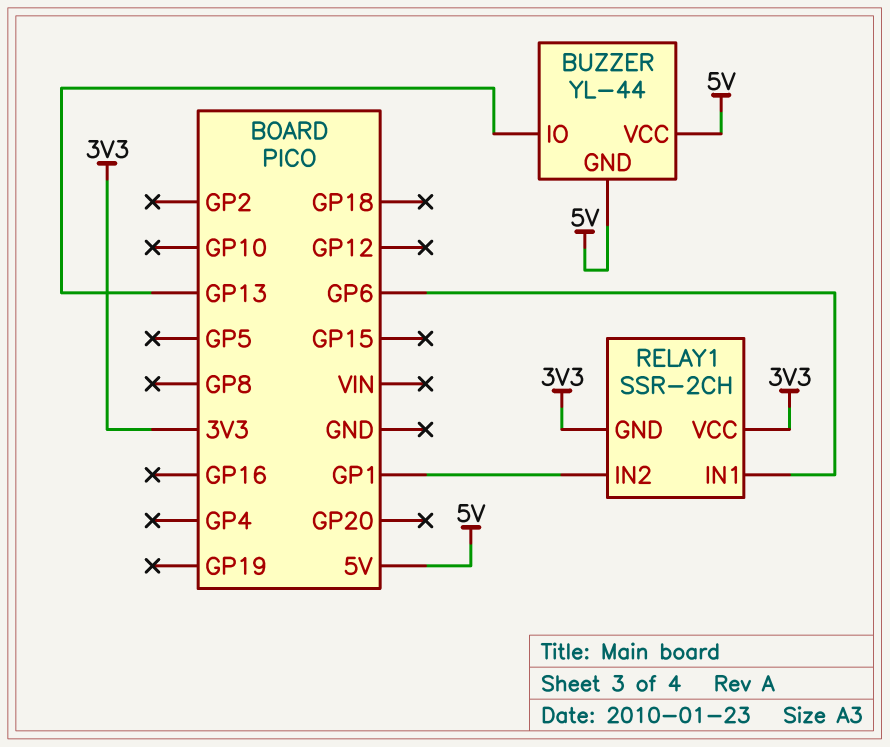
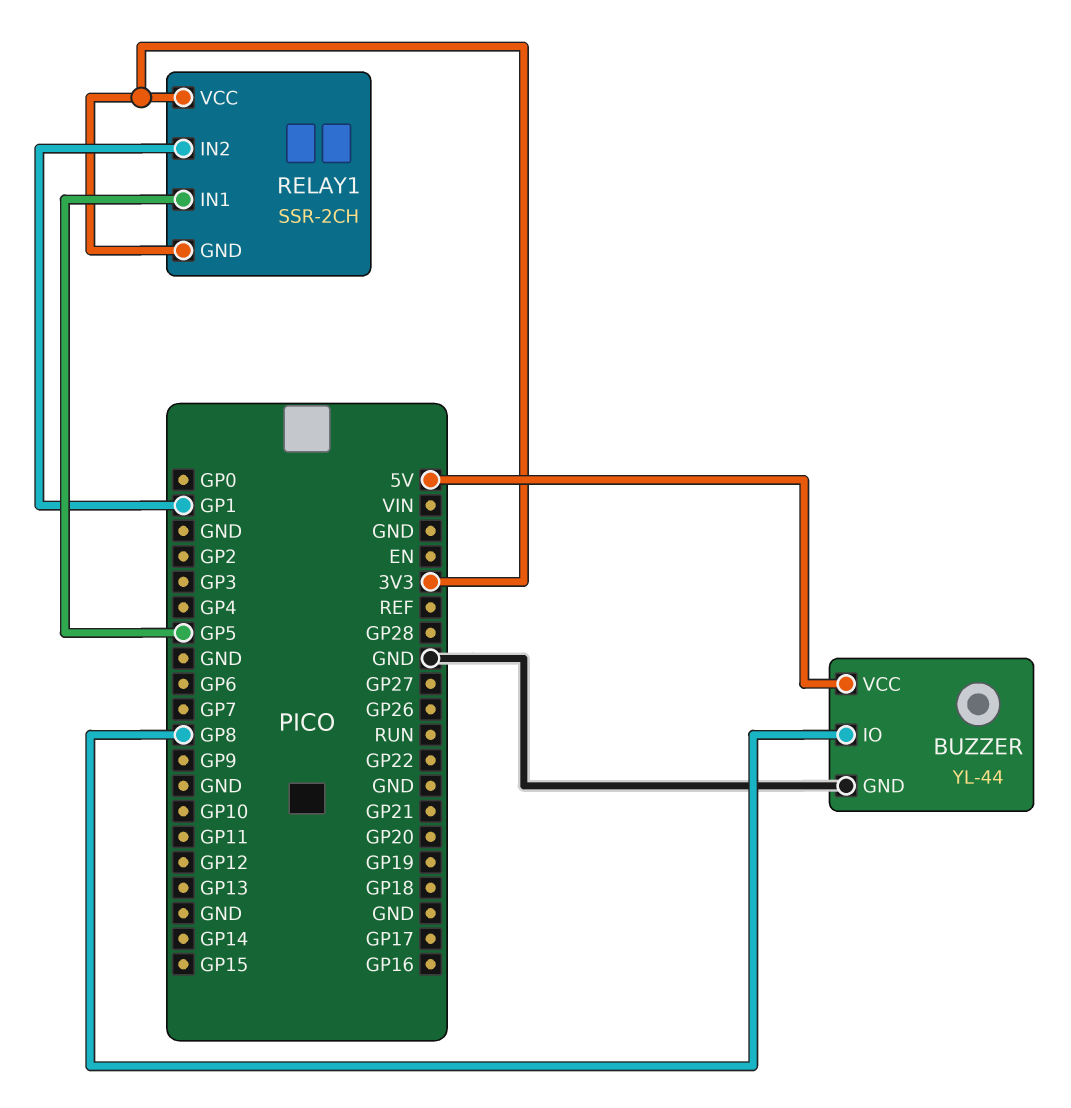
BUZZER pin GND: 5V -> GND
BUZZER pin IO: GP13 -> GP8
RELAY1 pin IN1: GP6 -> GP5

